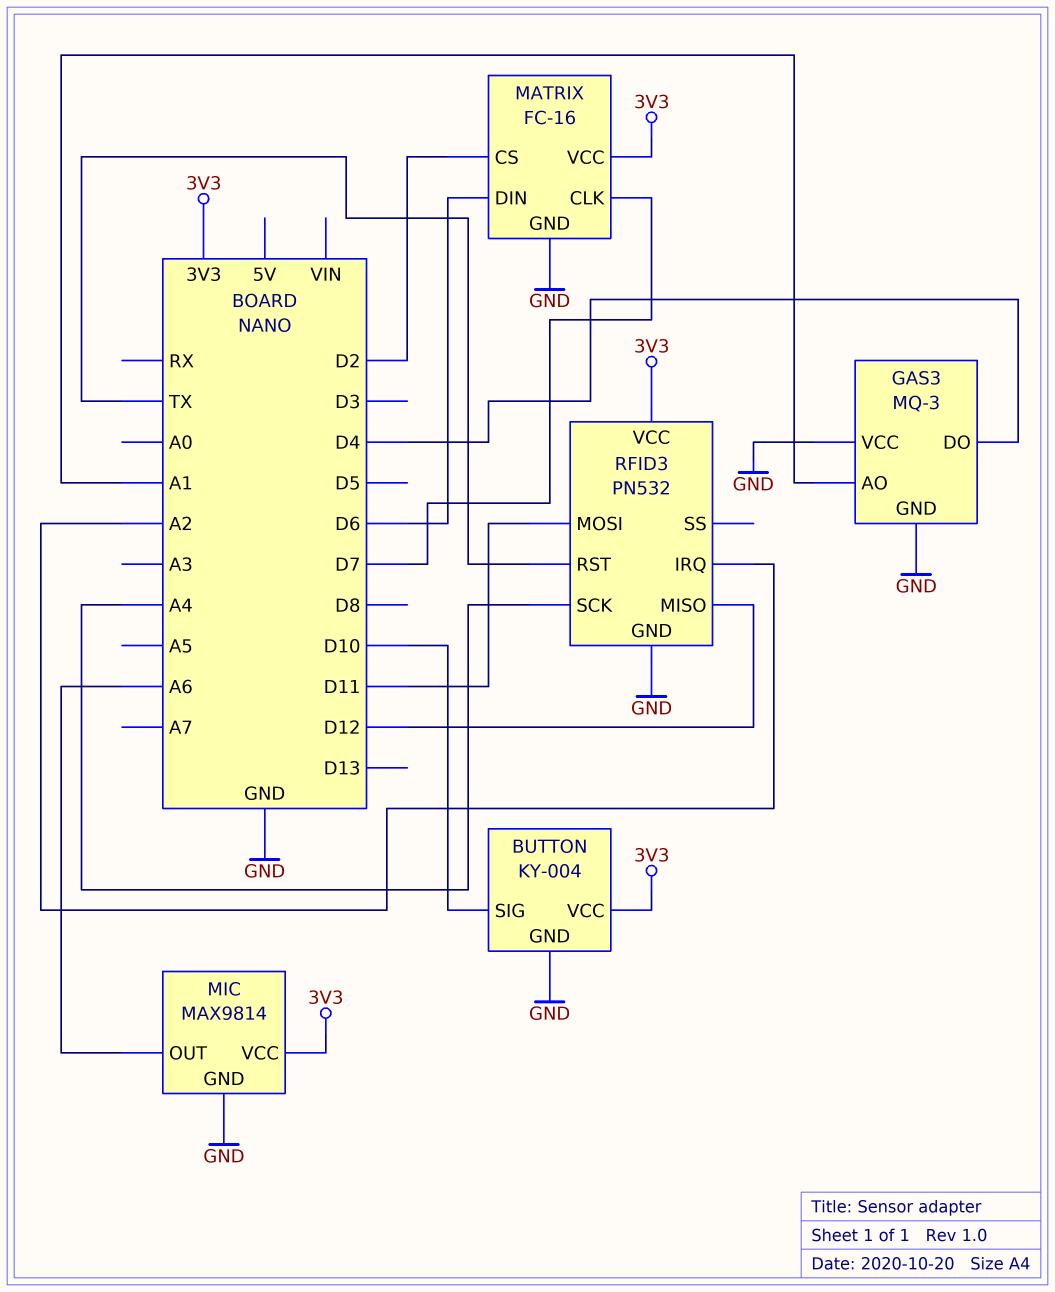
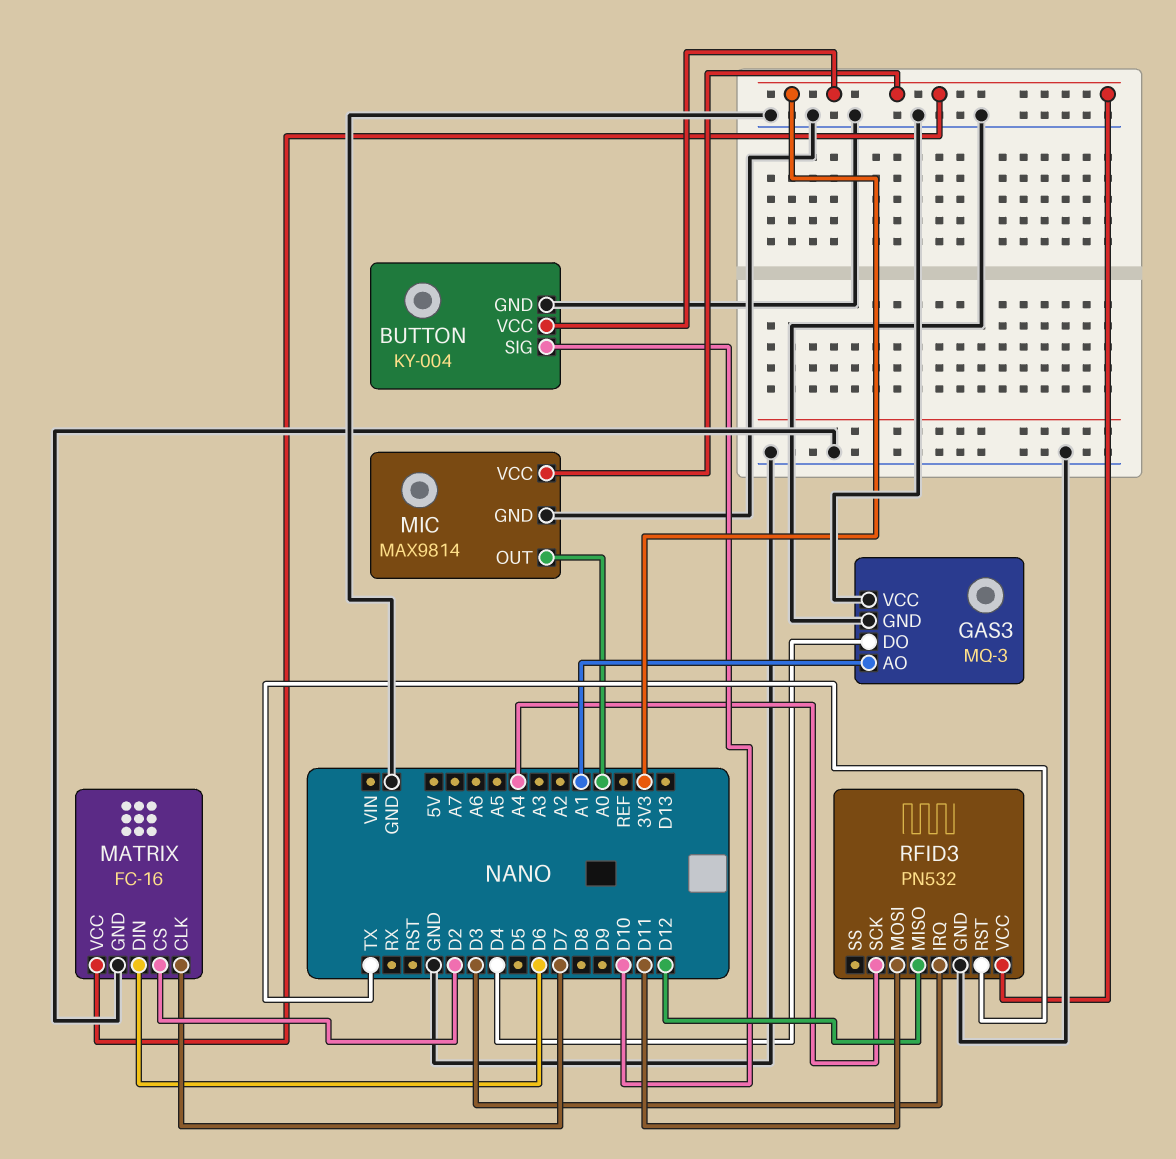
MIC pin OUT: A6 -> A0
RFID3 pin IRQ: A2 -> D3

